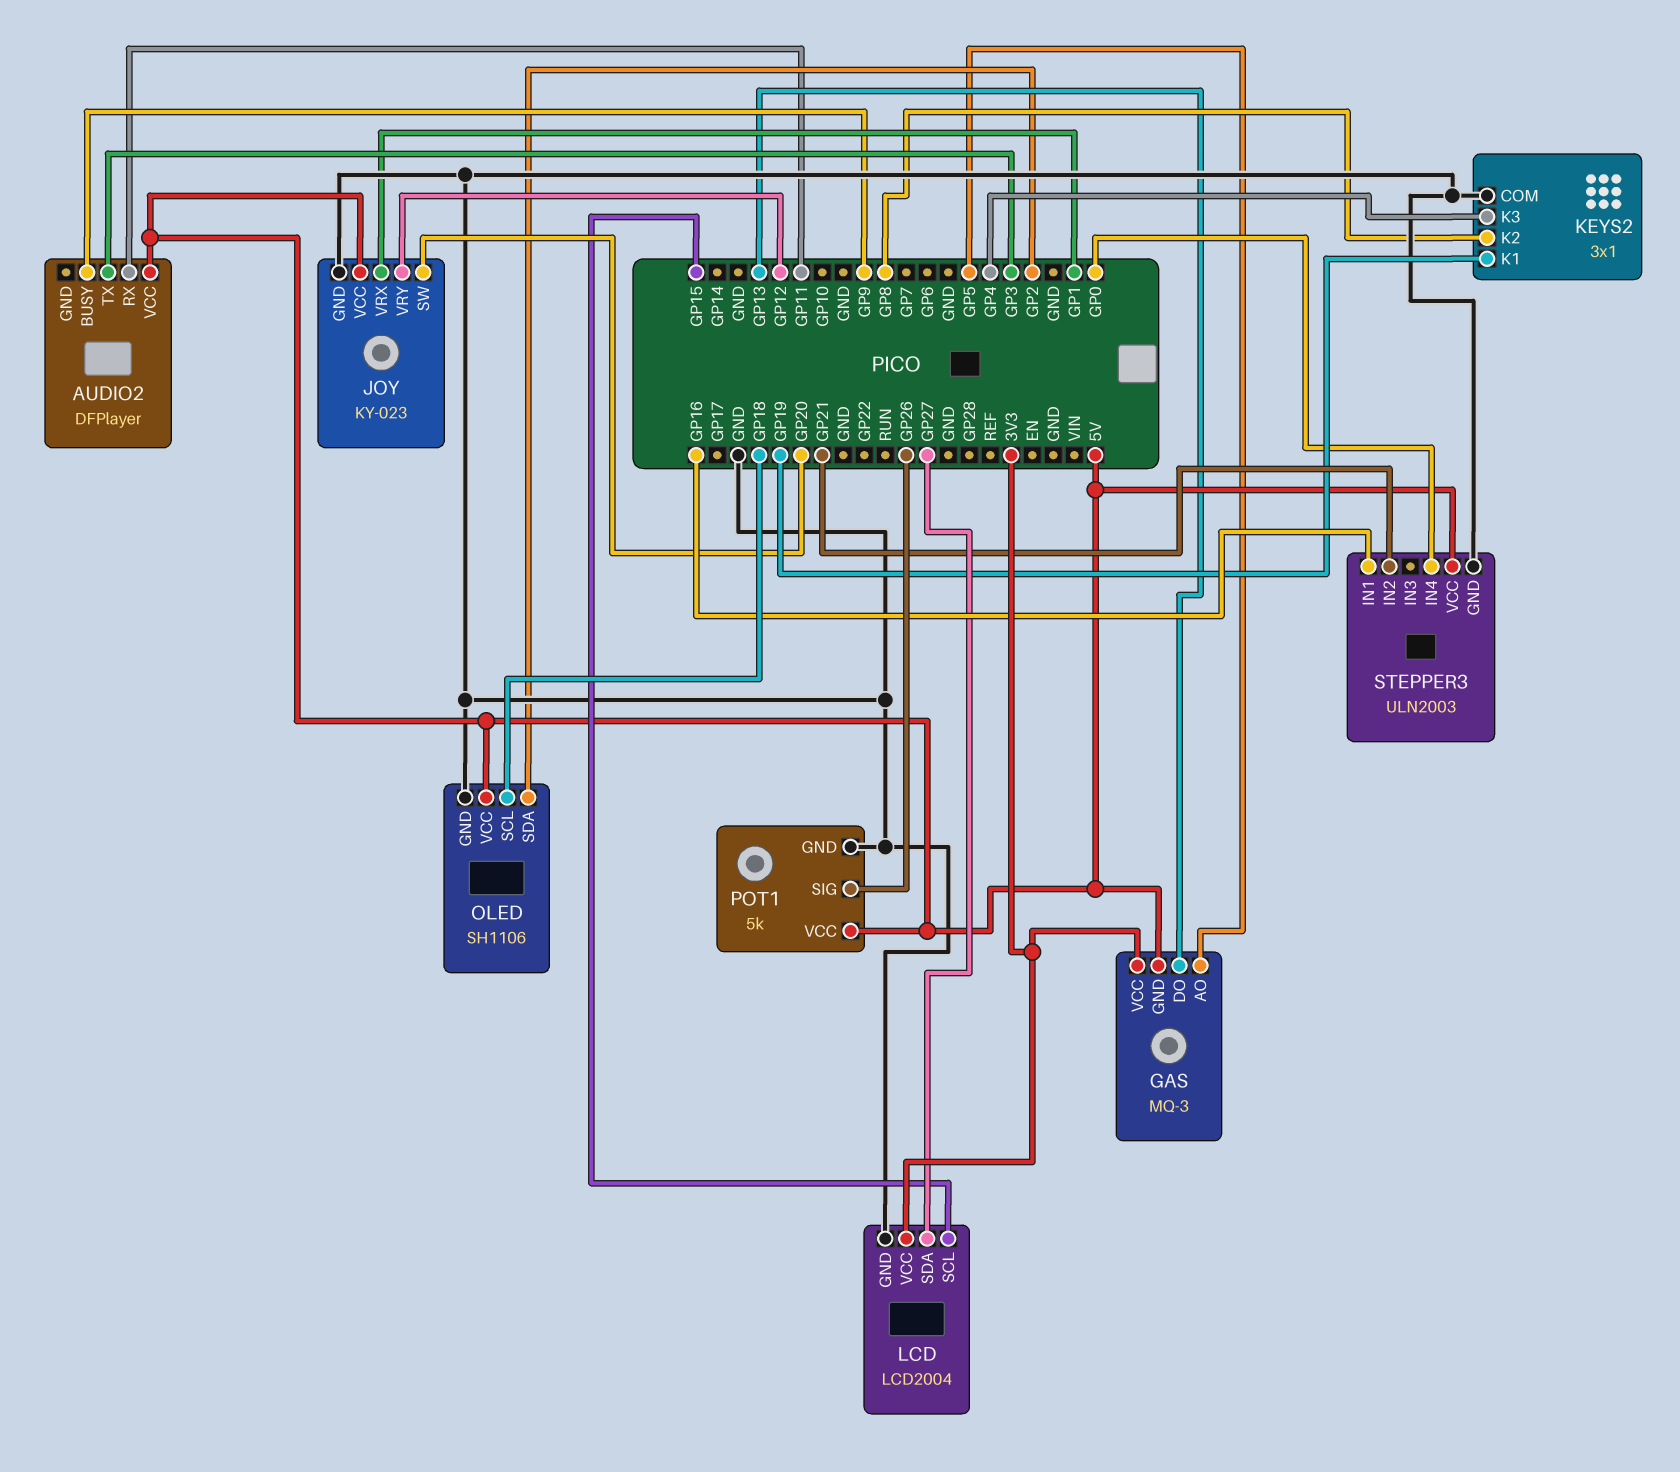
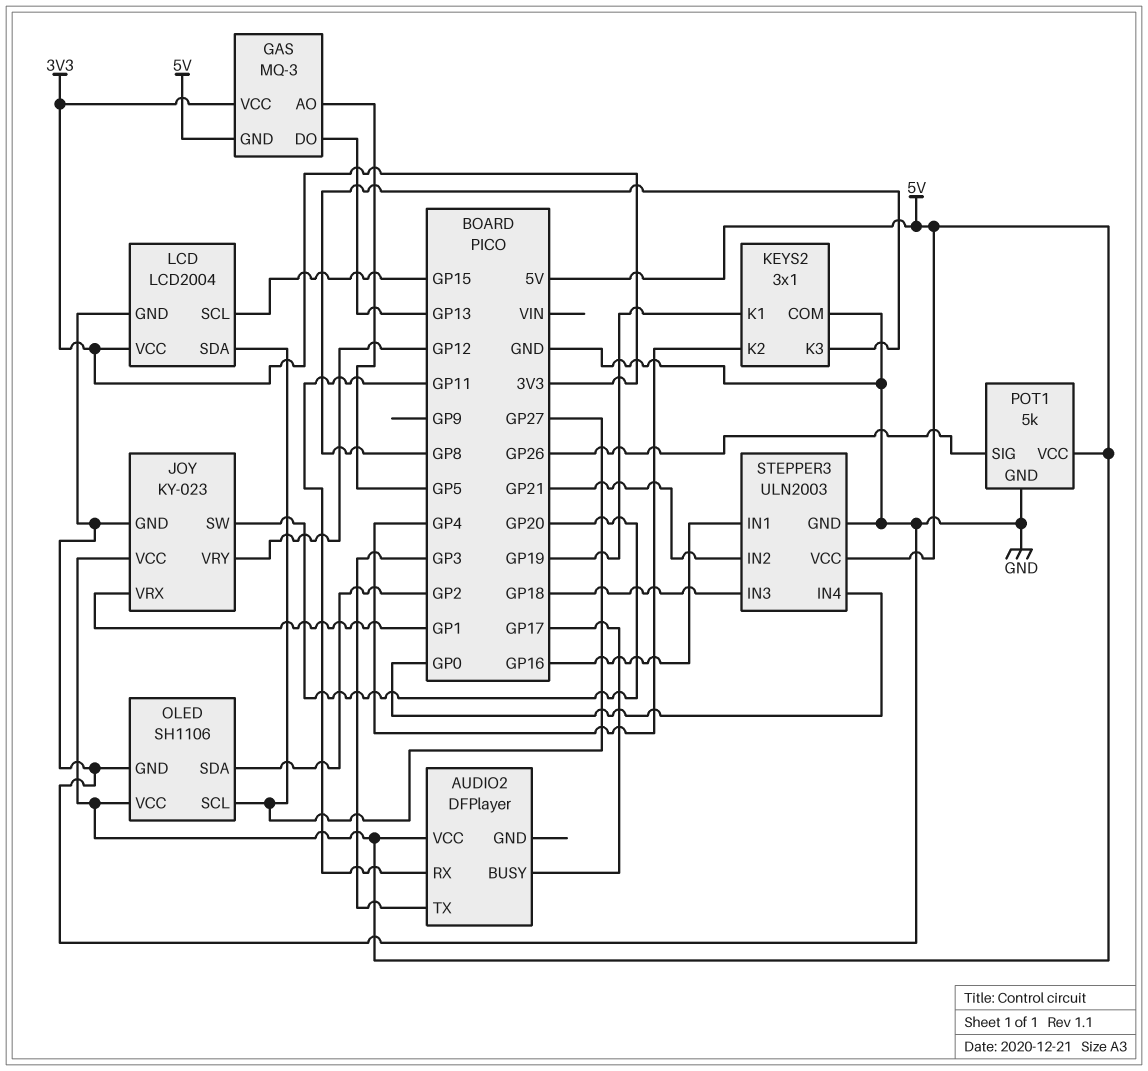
AUDIO2 pin BUSY: GP9 -> GP17
KEYS2 pin K2: GP8 -> GP4
KEYS2 pin K3: GP4 -> GP8
OLED pin SCL: GP18 -> GP27
STEPPER3 pin IN3: none -> GP18

